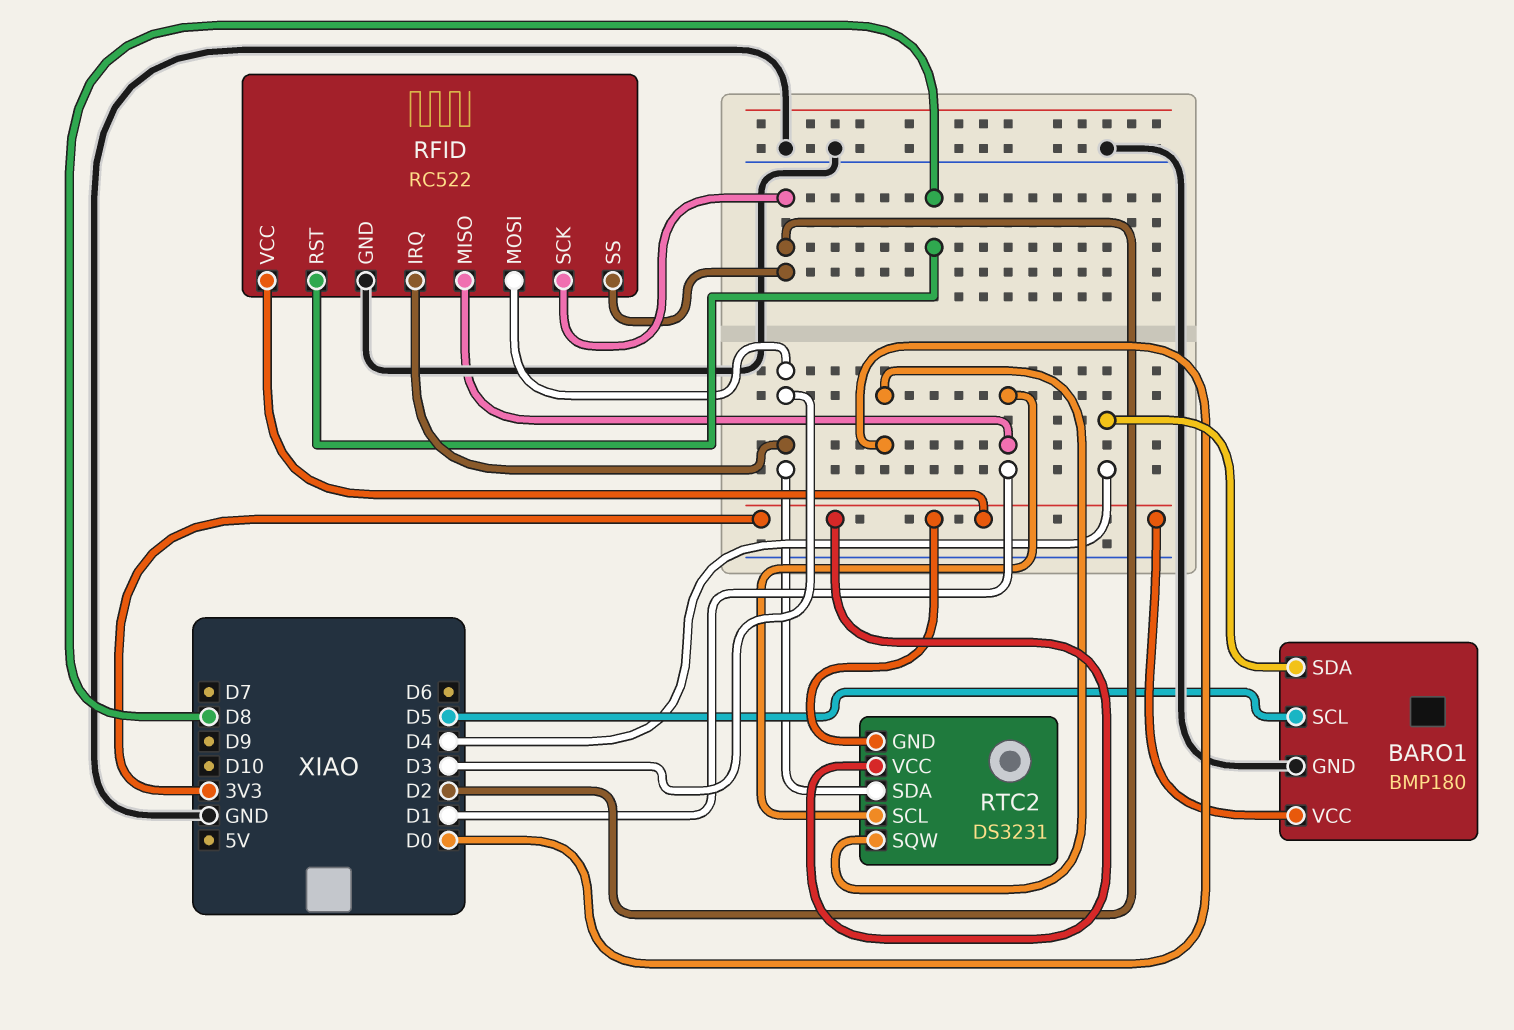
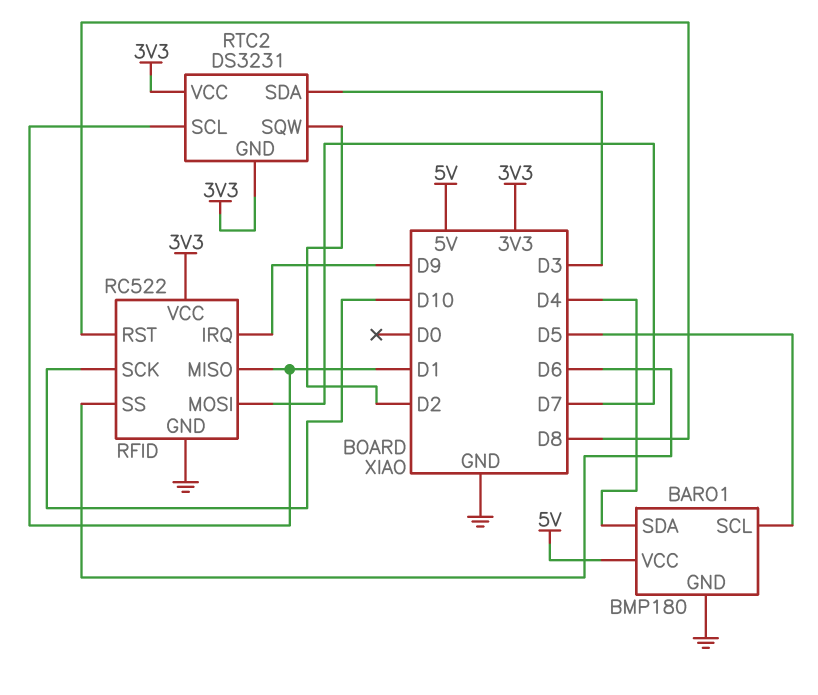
BARO1 pin VCC: 3V3 -> 5V
RFID pin IRQ: D3 -> D9
RFID pin MOSI: D3 -> D7
RFID pin SCK: D2 -> D10
RFID pin SS: D2 -> D6
RTC2 pin SQW: D0 -> D2

